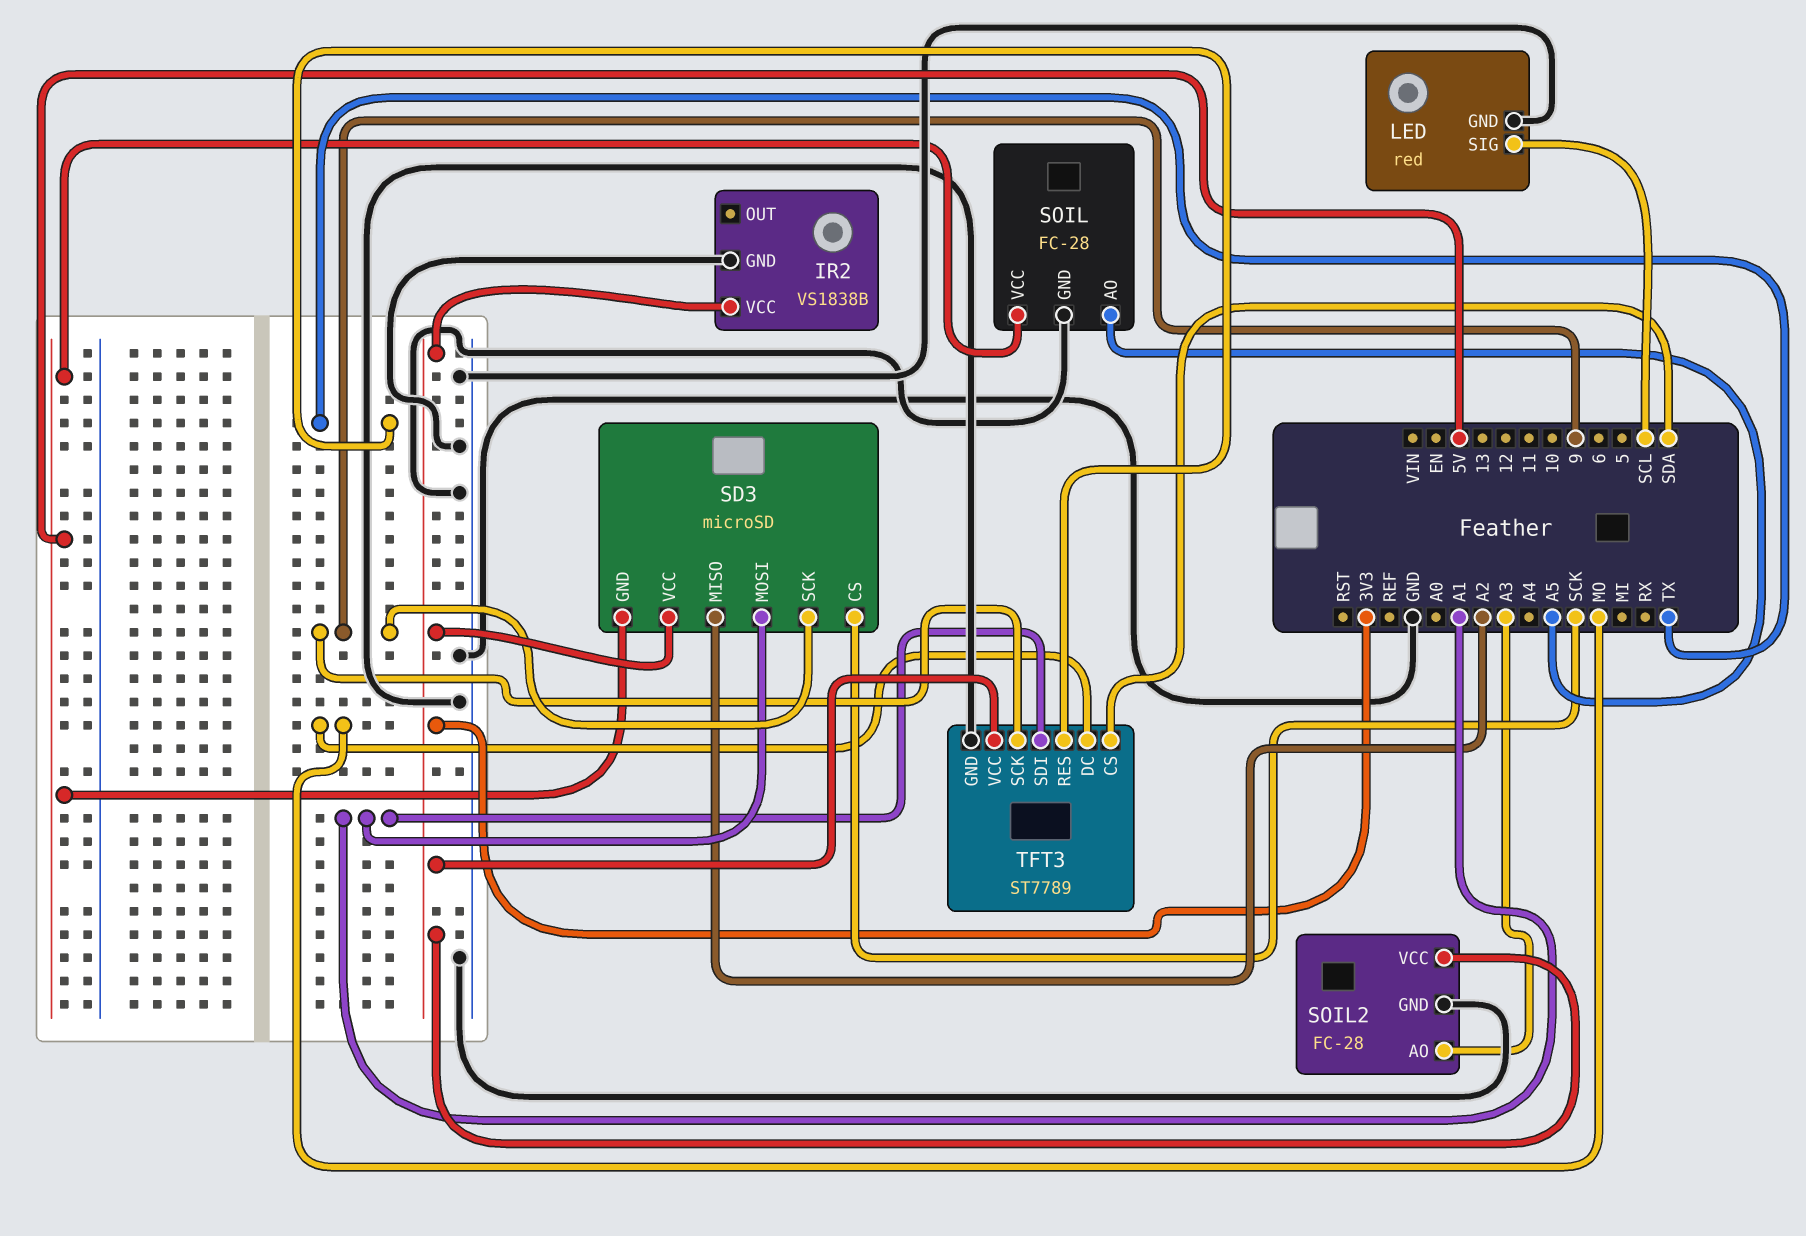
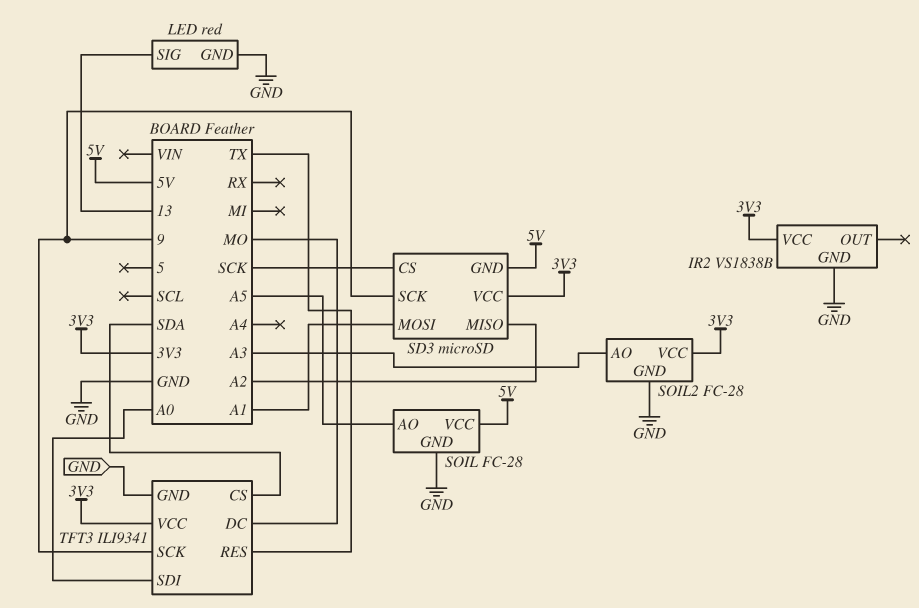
LED pin SIG: SCL -> 13
TFT3: ST7789 -> ILI9341
TFT3 pin SDI: A1 -> A0

